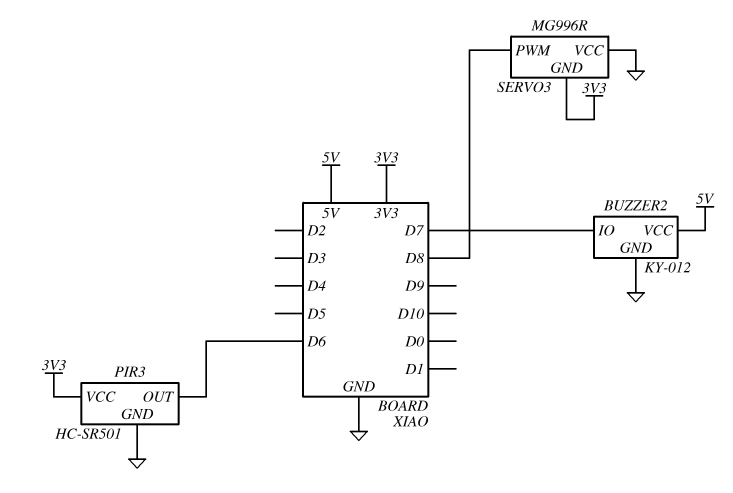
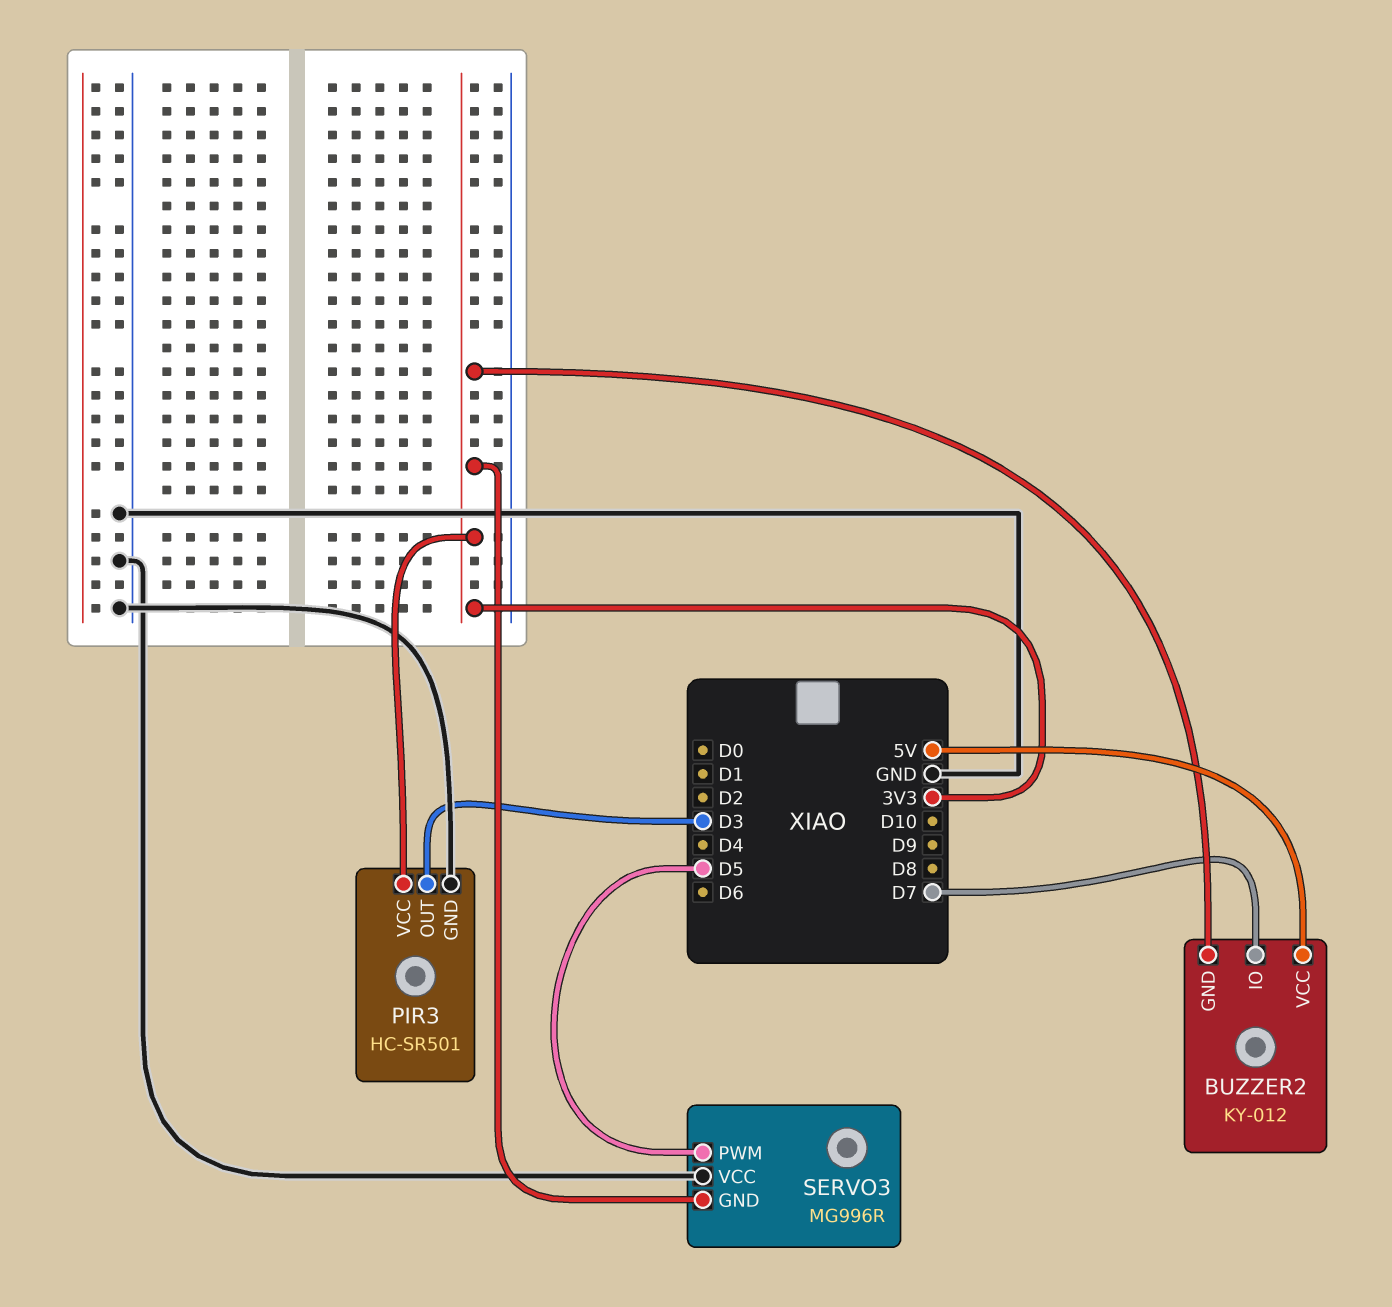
BUZZER2 pin GND: GND -> 3V3
PIR3 pin OUT: D6 -> D3
SERVO3 pin PWM: D8 -> D5

